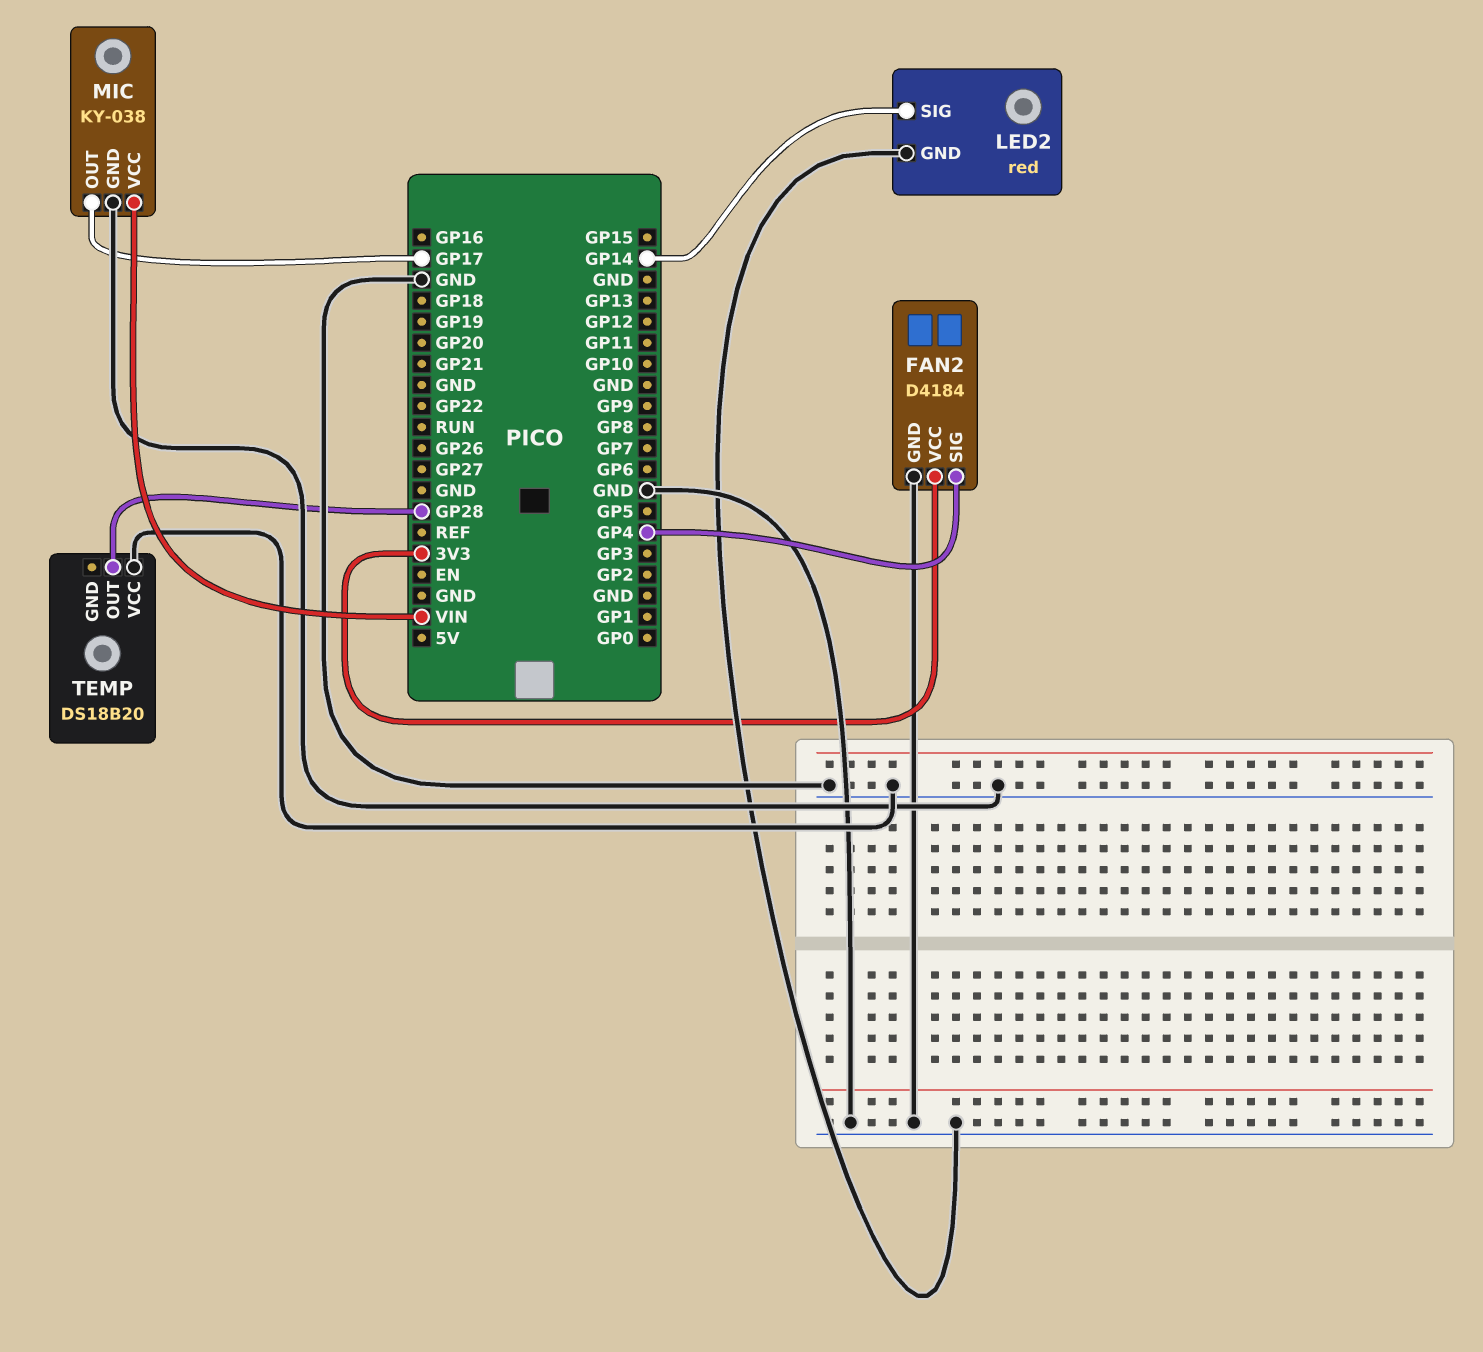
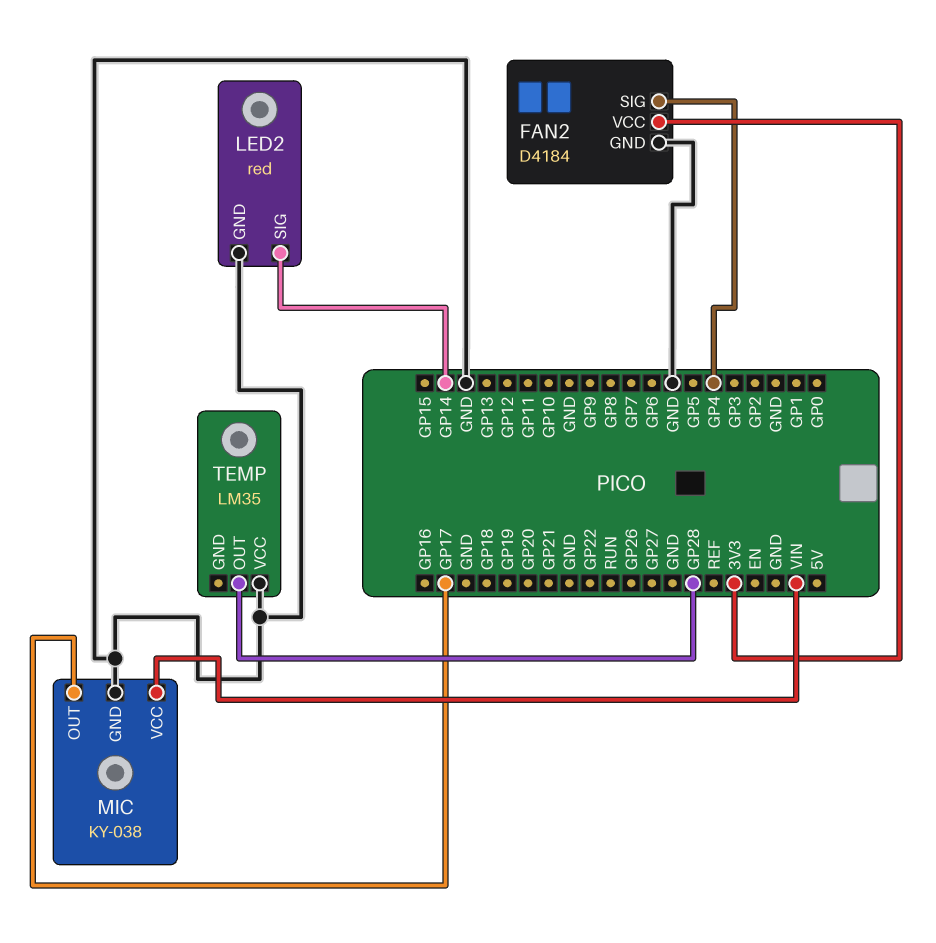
TEMP: DS18B20 -> LM35

